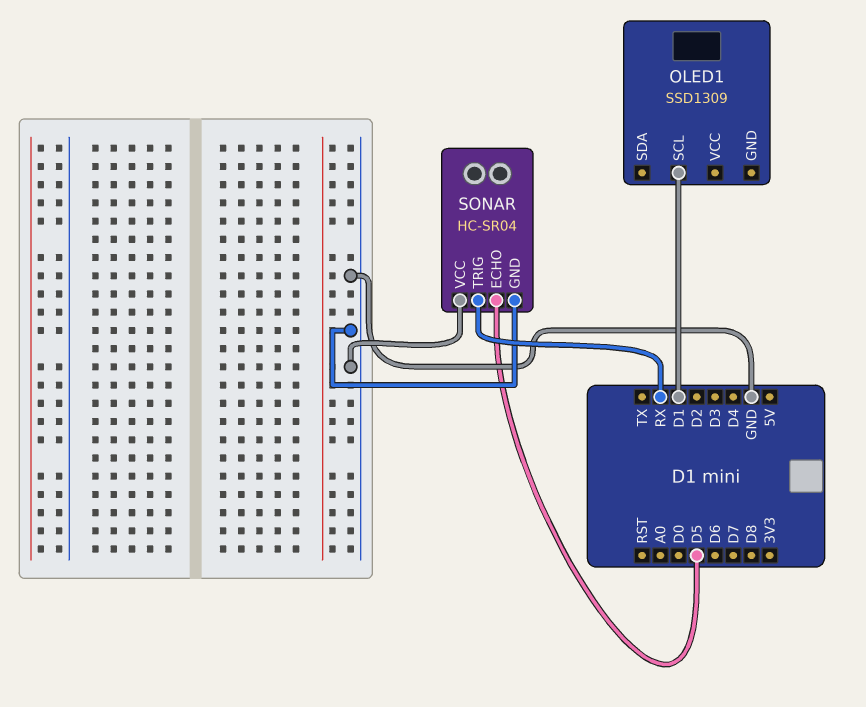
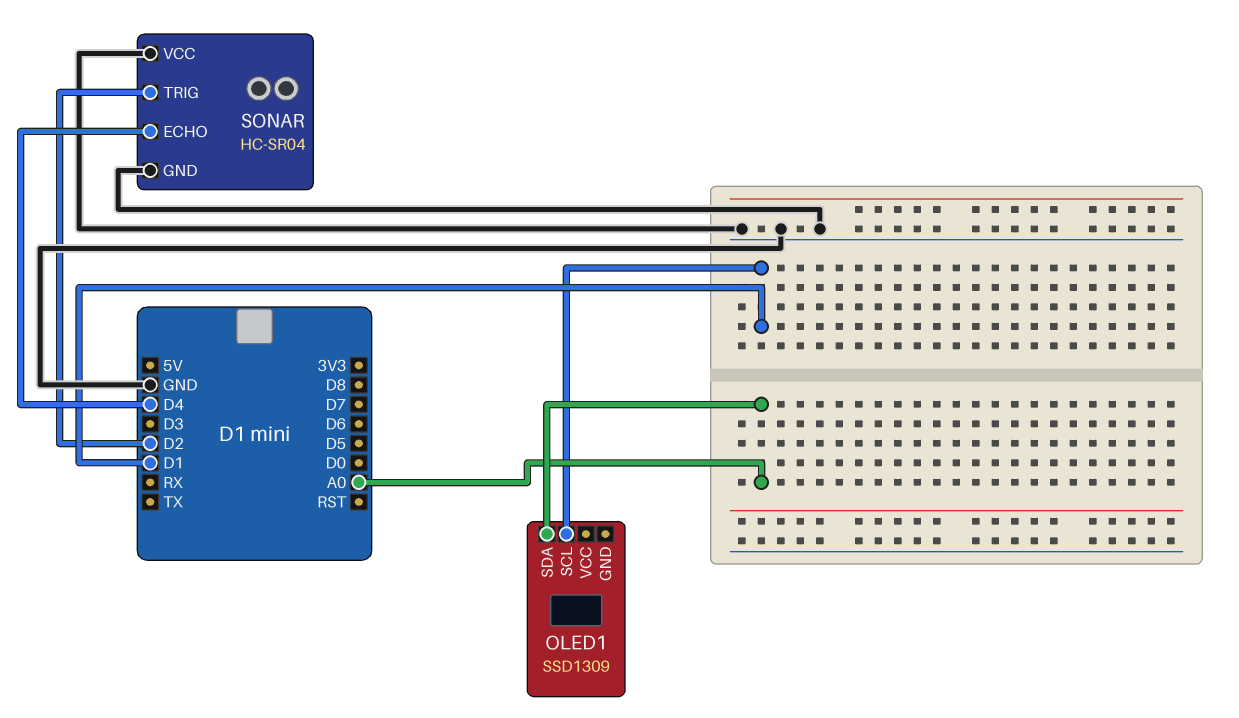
OLED1 pin SDA: none -> A0
SONAR pin ECHO: D5 -> D4
SONAR pin TRIG: RX -> D2

